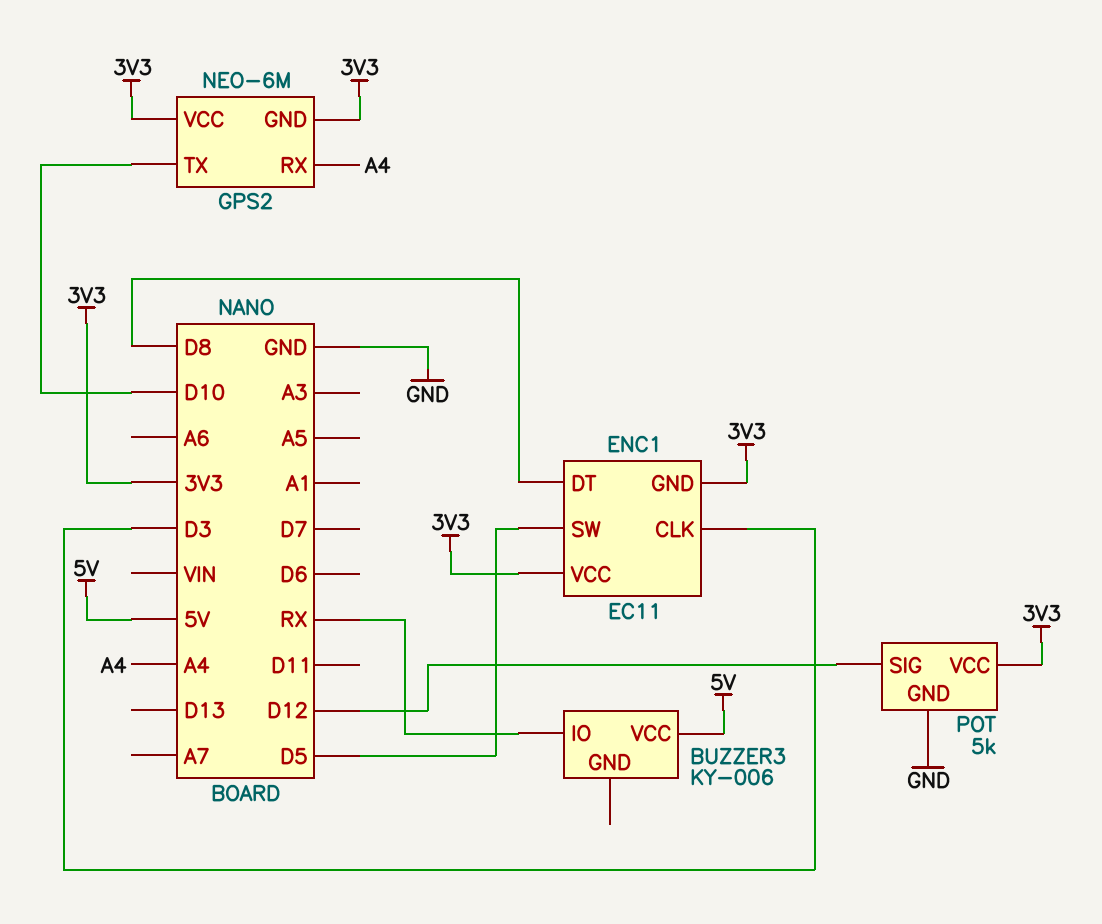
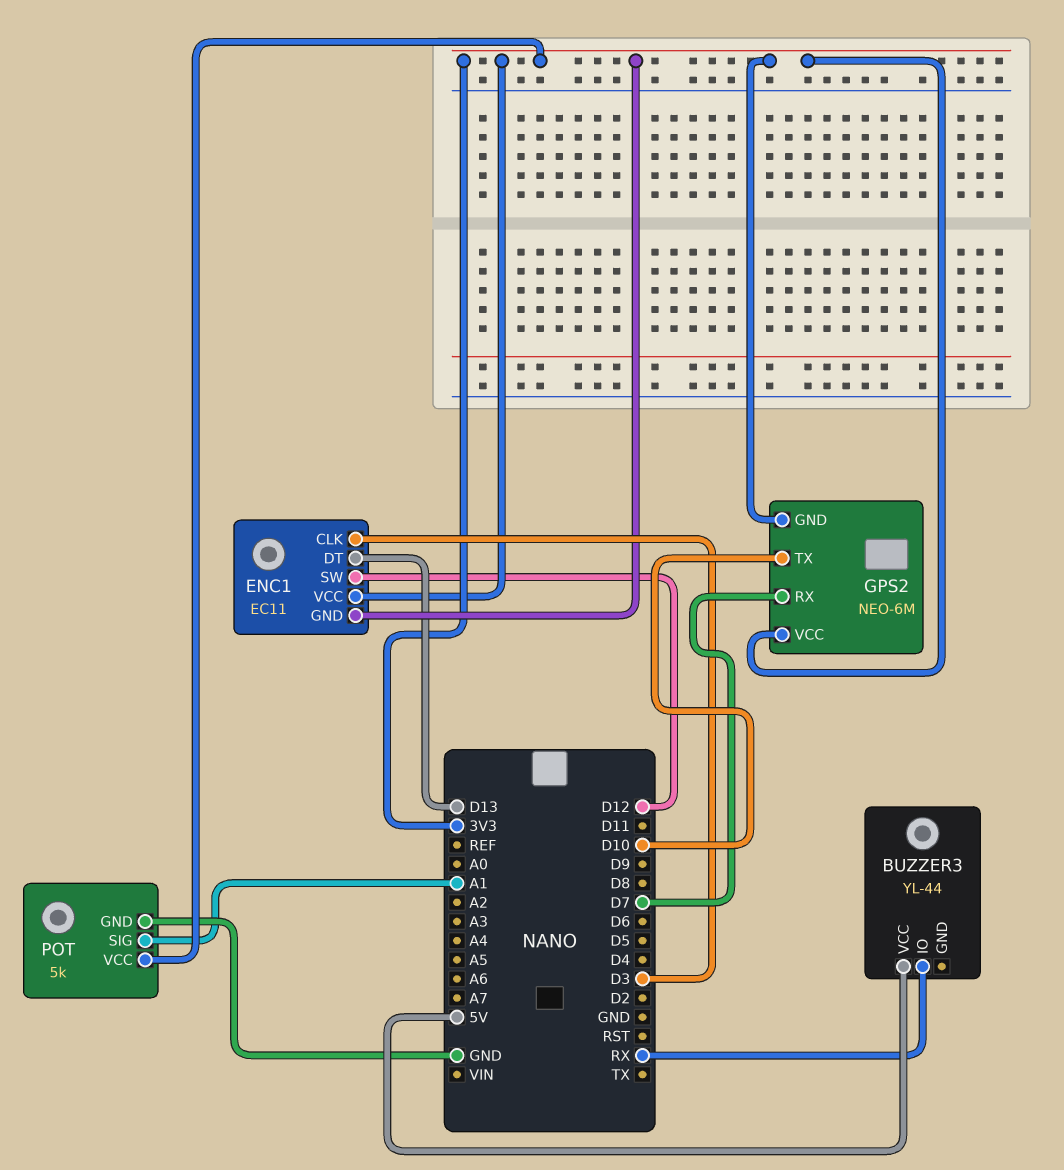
BUZZER3: KY-006 -> YL-44
ENC1 pin DT: D8 -> D13
ENC1 pin SW: D5 -> D12
GPS2 pin RX: A4 -> D7
POT pin SIG: D12 -> A1

